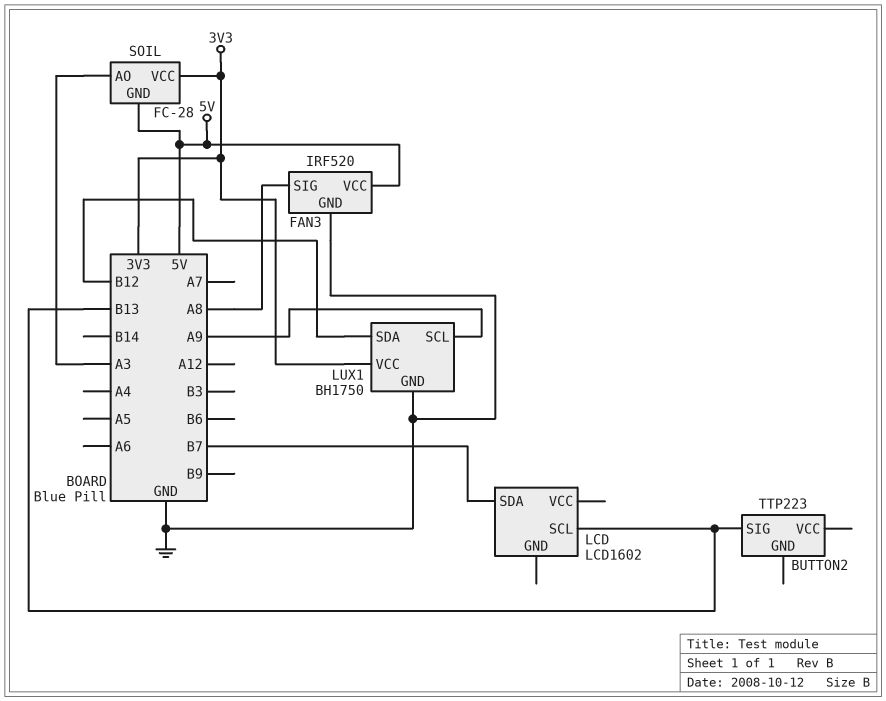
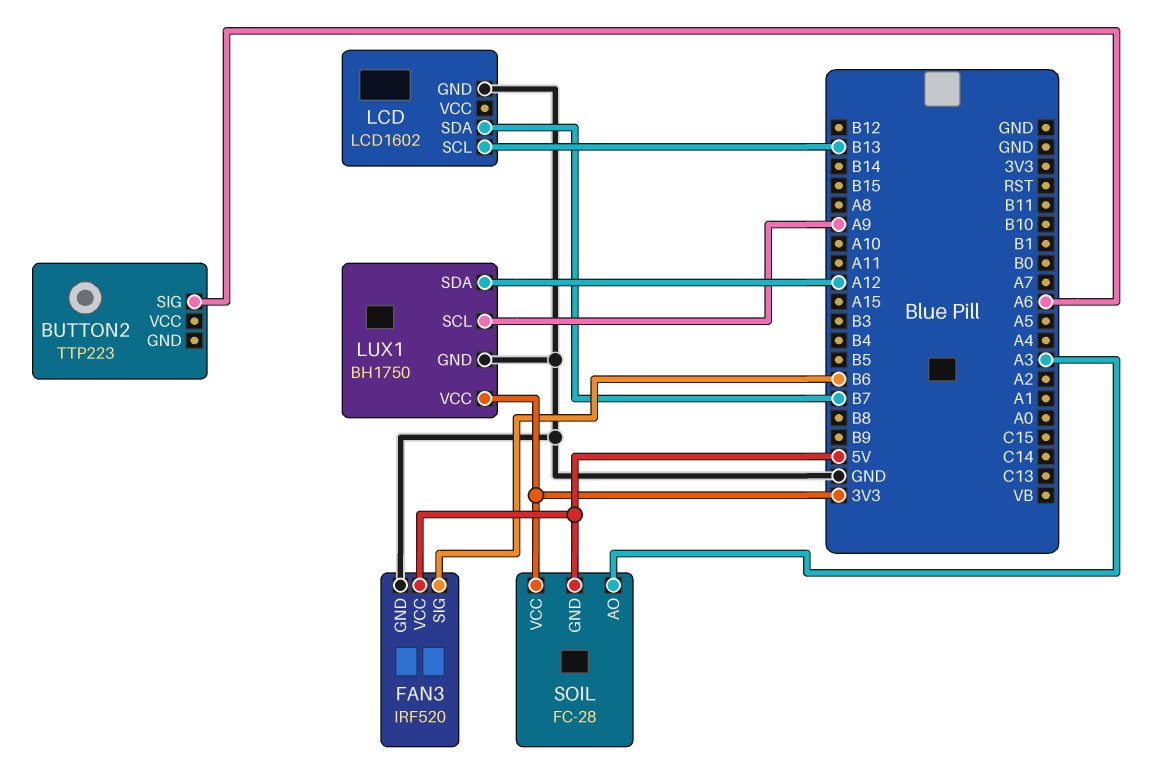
BUTTON2 pin SIG: B13 -> A6
FAN3 pin SIG: A8 -> B6
LCD pin GND: none -> GND
LUX1 pin SDA: B12 -> A12

